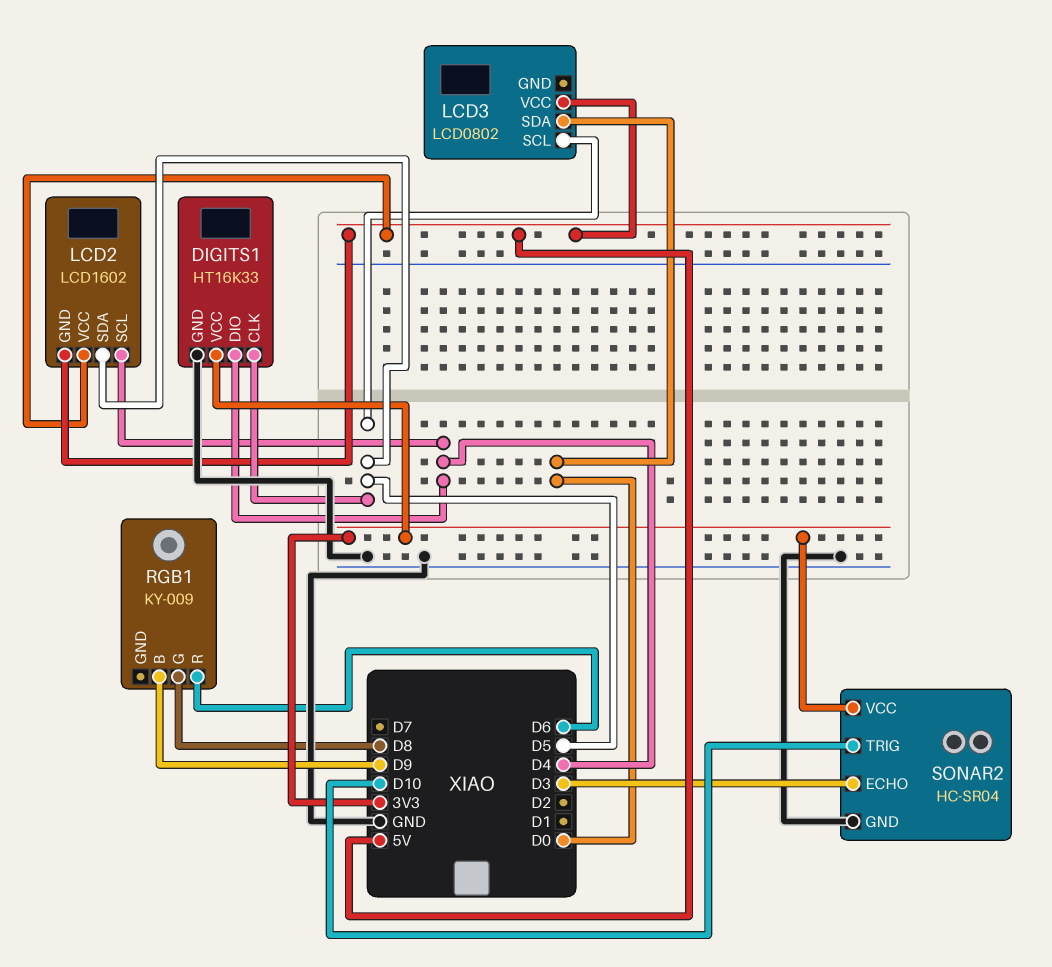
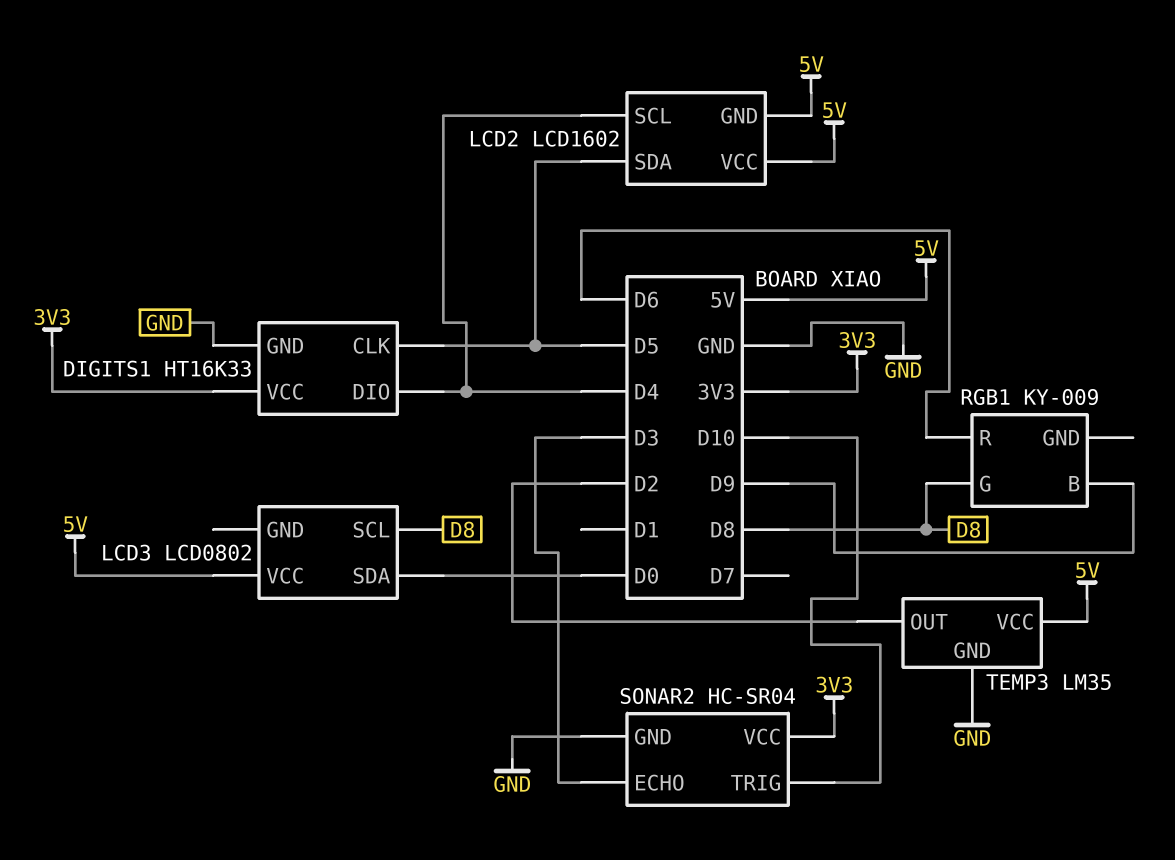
LCD3 pin SCL: D5 -> D8
TEMP3: none -> LM35
TEMP3 pin GND: none -> GND
TEMP3 pin OUT: none -> D2
TEMP3 pin VCC: none -> 5V

